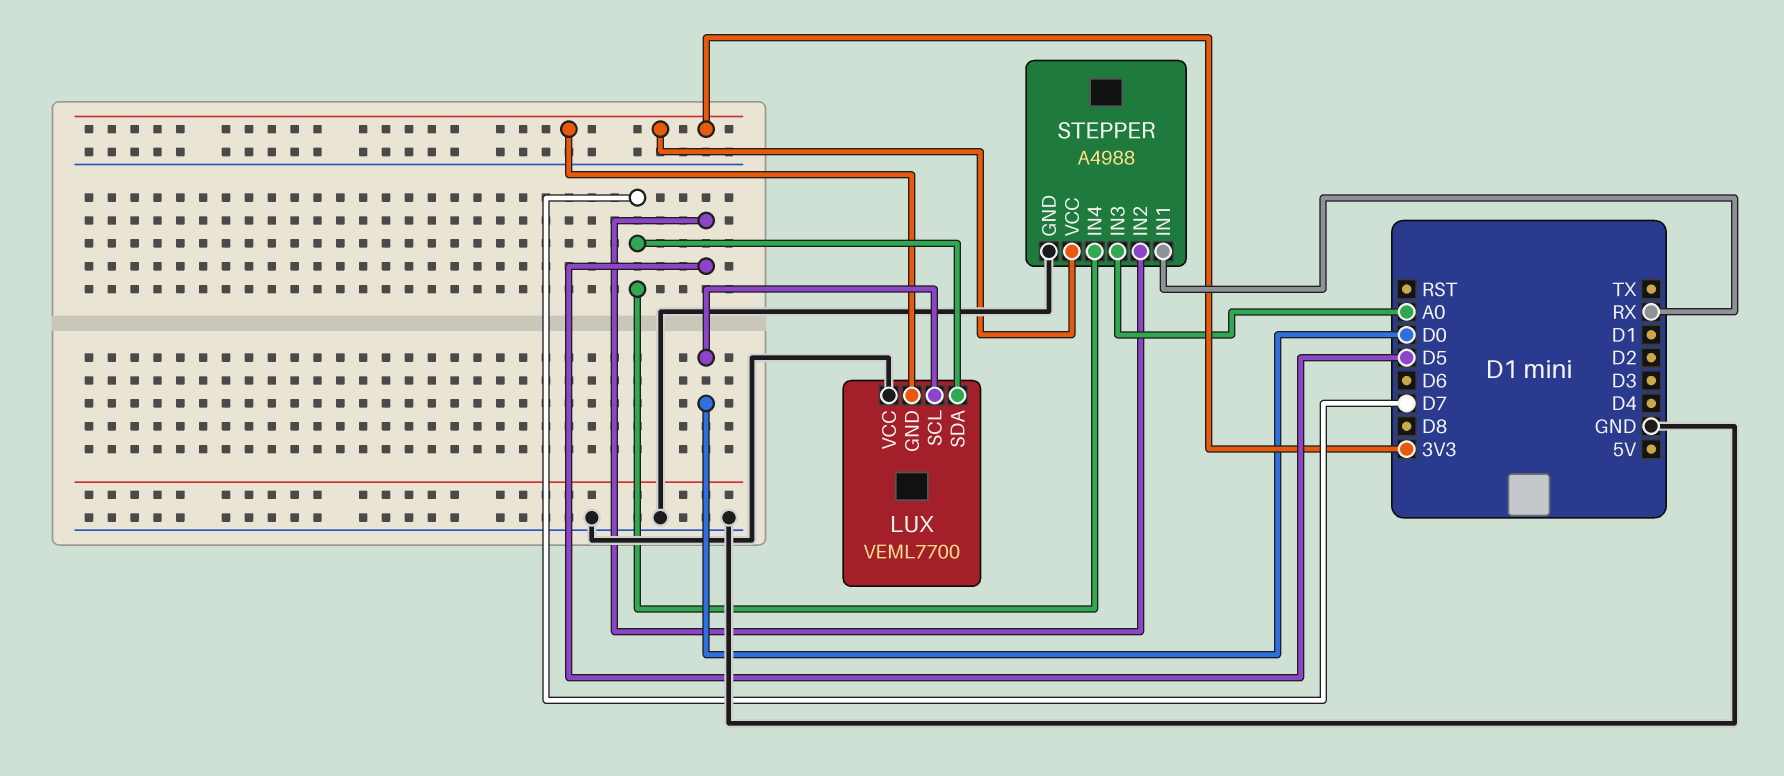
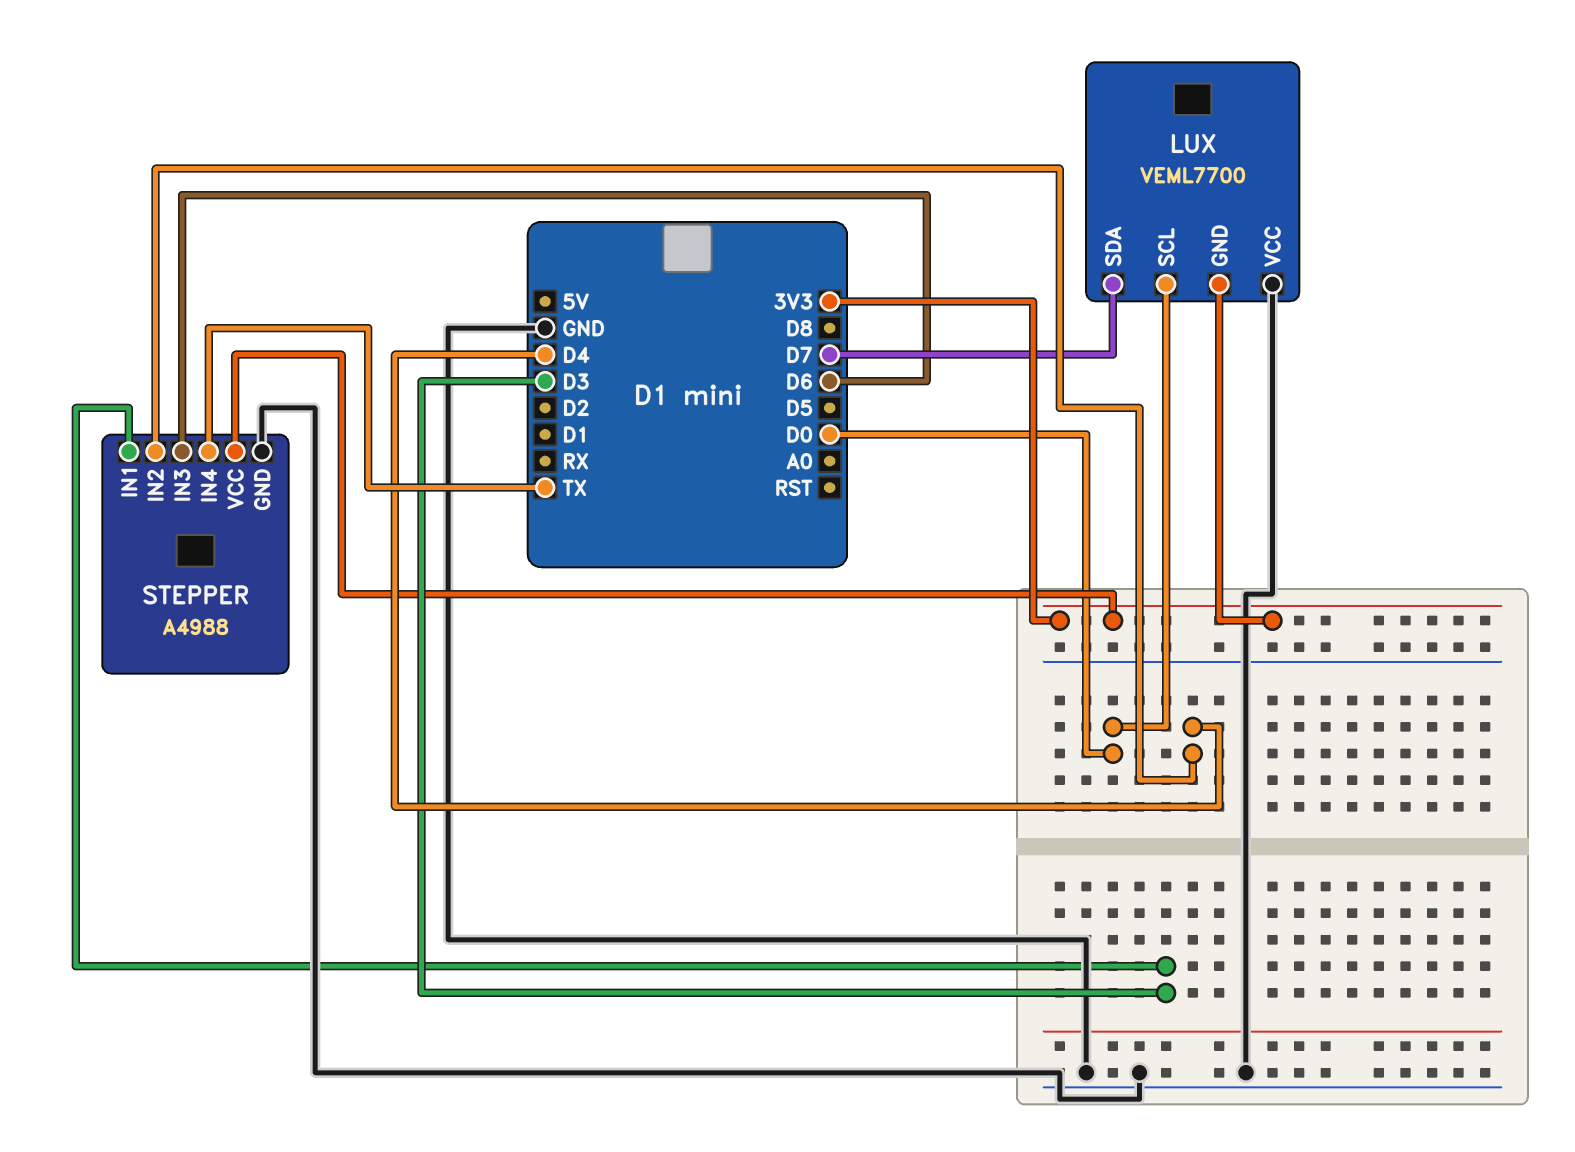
STEPPER pin IN1: RX -> D3
STEPPER pin IN2: D5 -> D4
STEPPER pin IN3: A0 -> D6
STEPPER pin IN4: D7 -> TX

